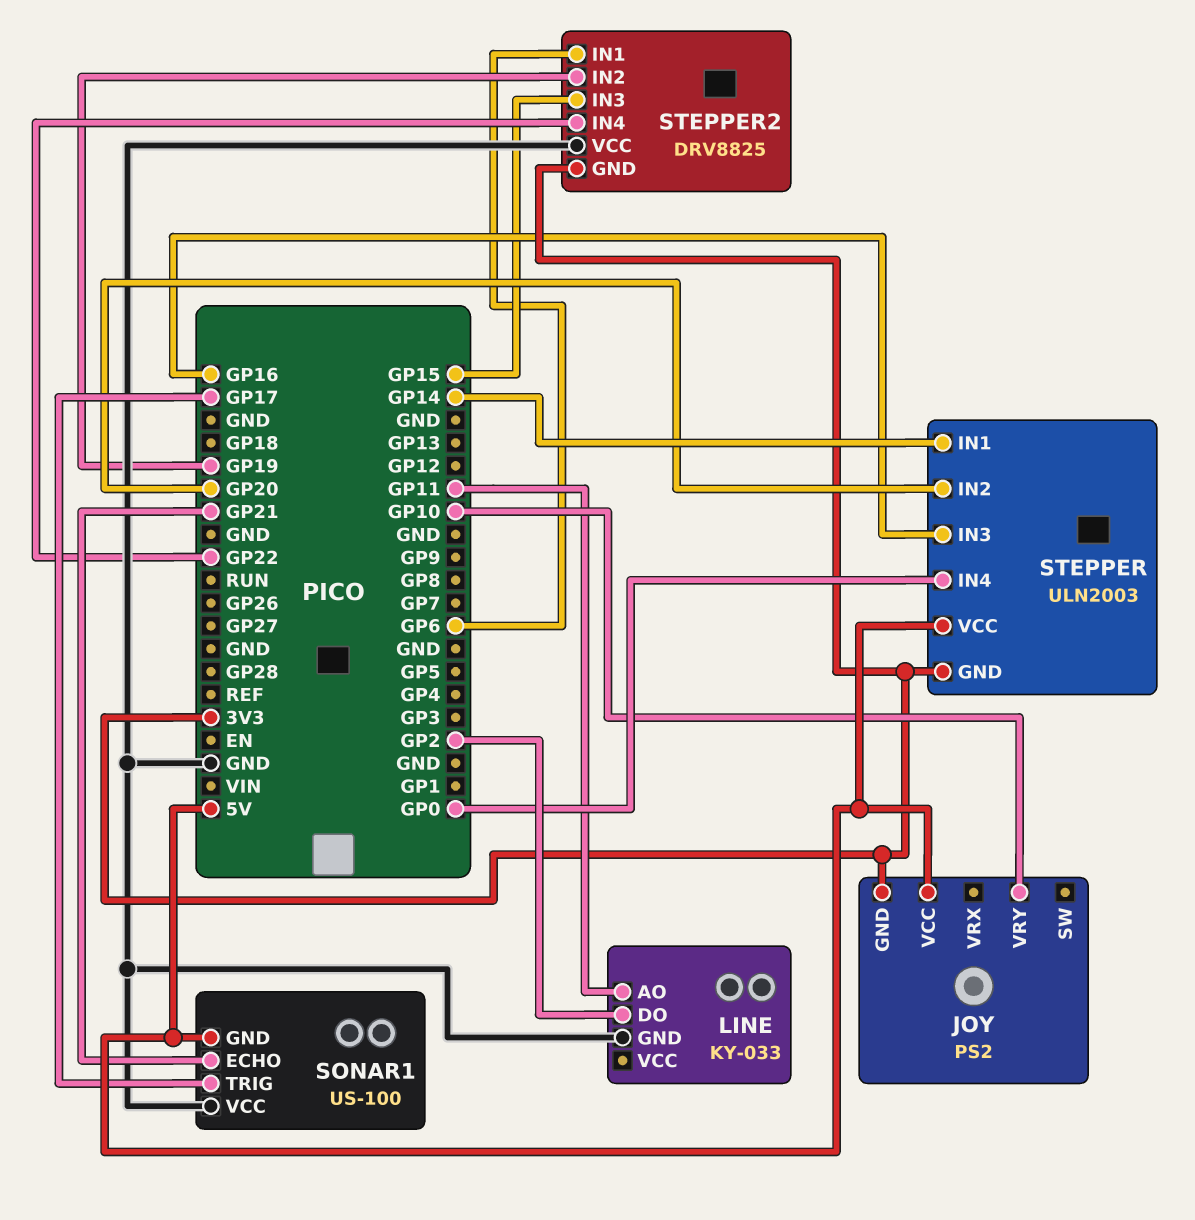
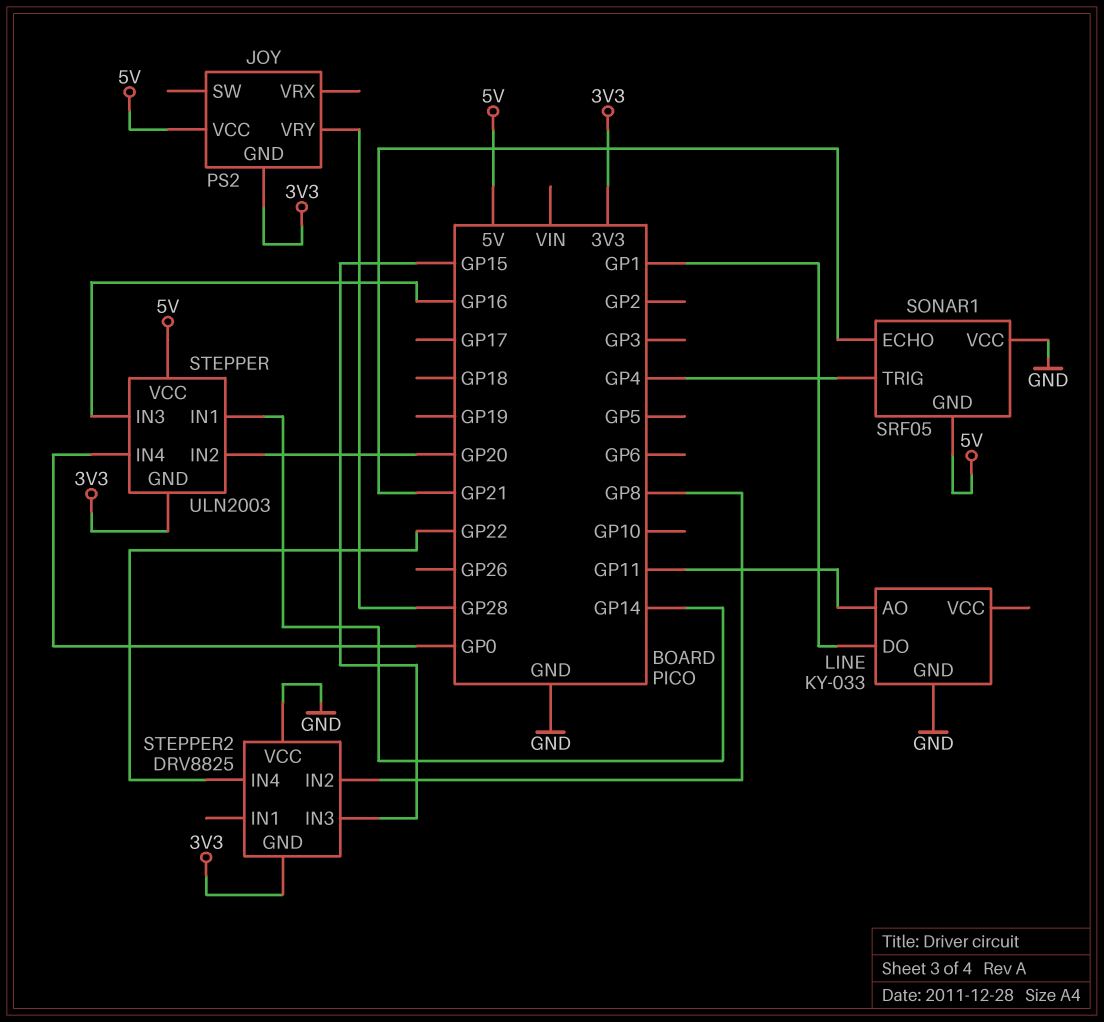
JOY pin VRY: GP10 -> GP28
LINE pin DO: GP2 -> GP1
SONAR1: US-100 -> SRF05
SONAR1 pin TRIG: GP17 -> GP4
STEPPER2 pin IN1: GP6 -> none
STEPPER2 pin IN2: GP19 -> GP8

